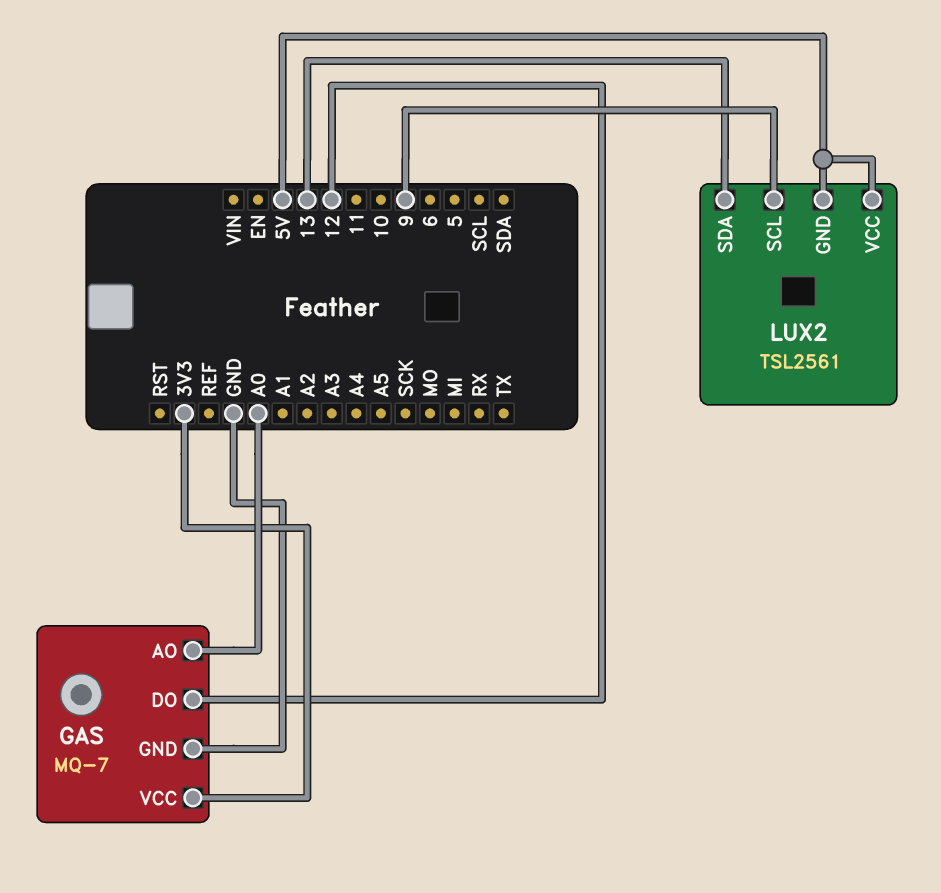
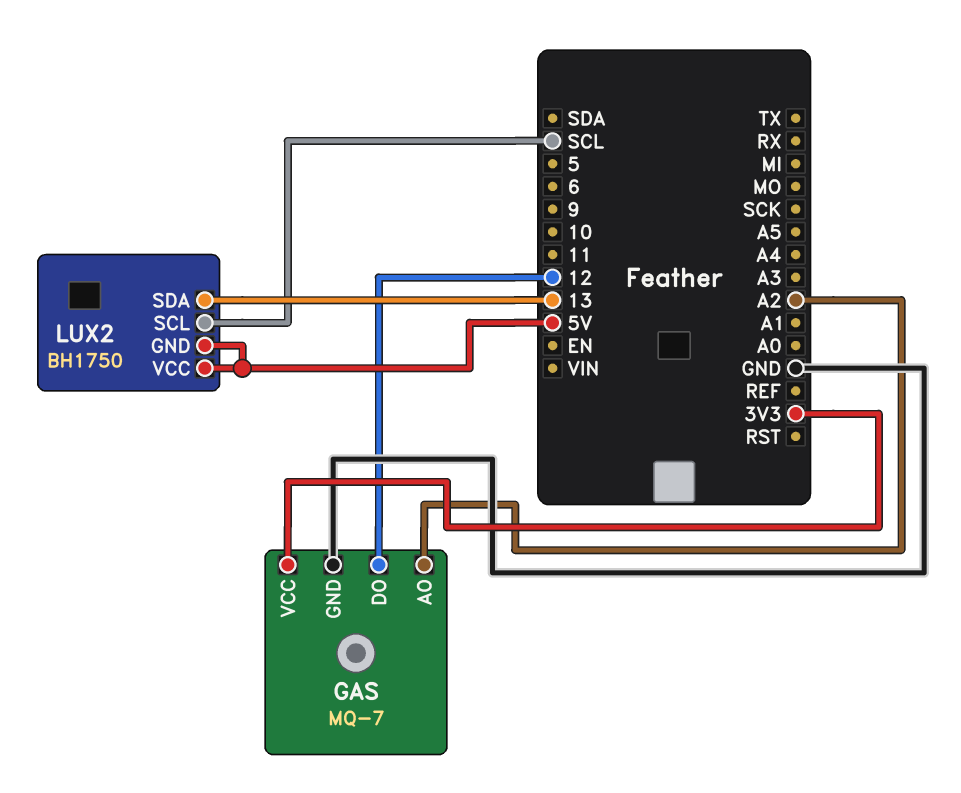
GAS pin AO: A0 -> A2
LUX2: TSL2561 -> BH1750
LUX2 pin SCL: 9 -> SCL

